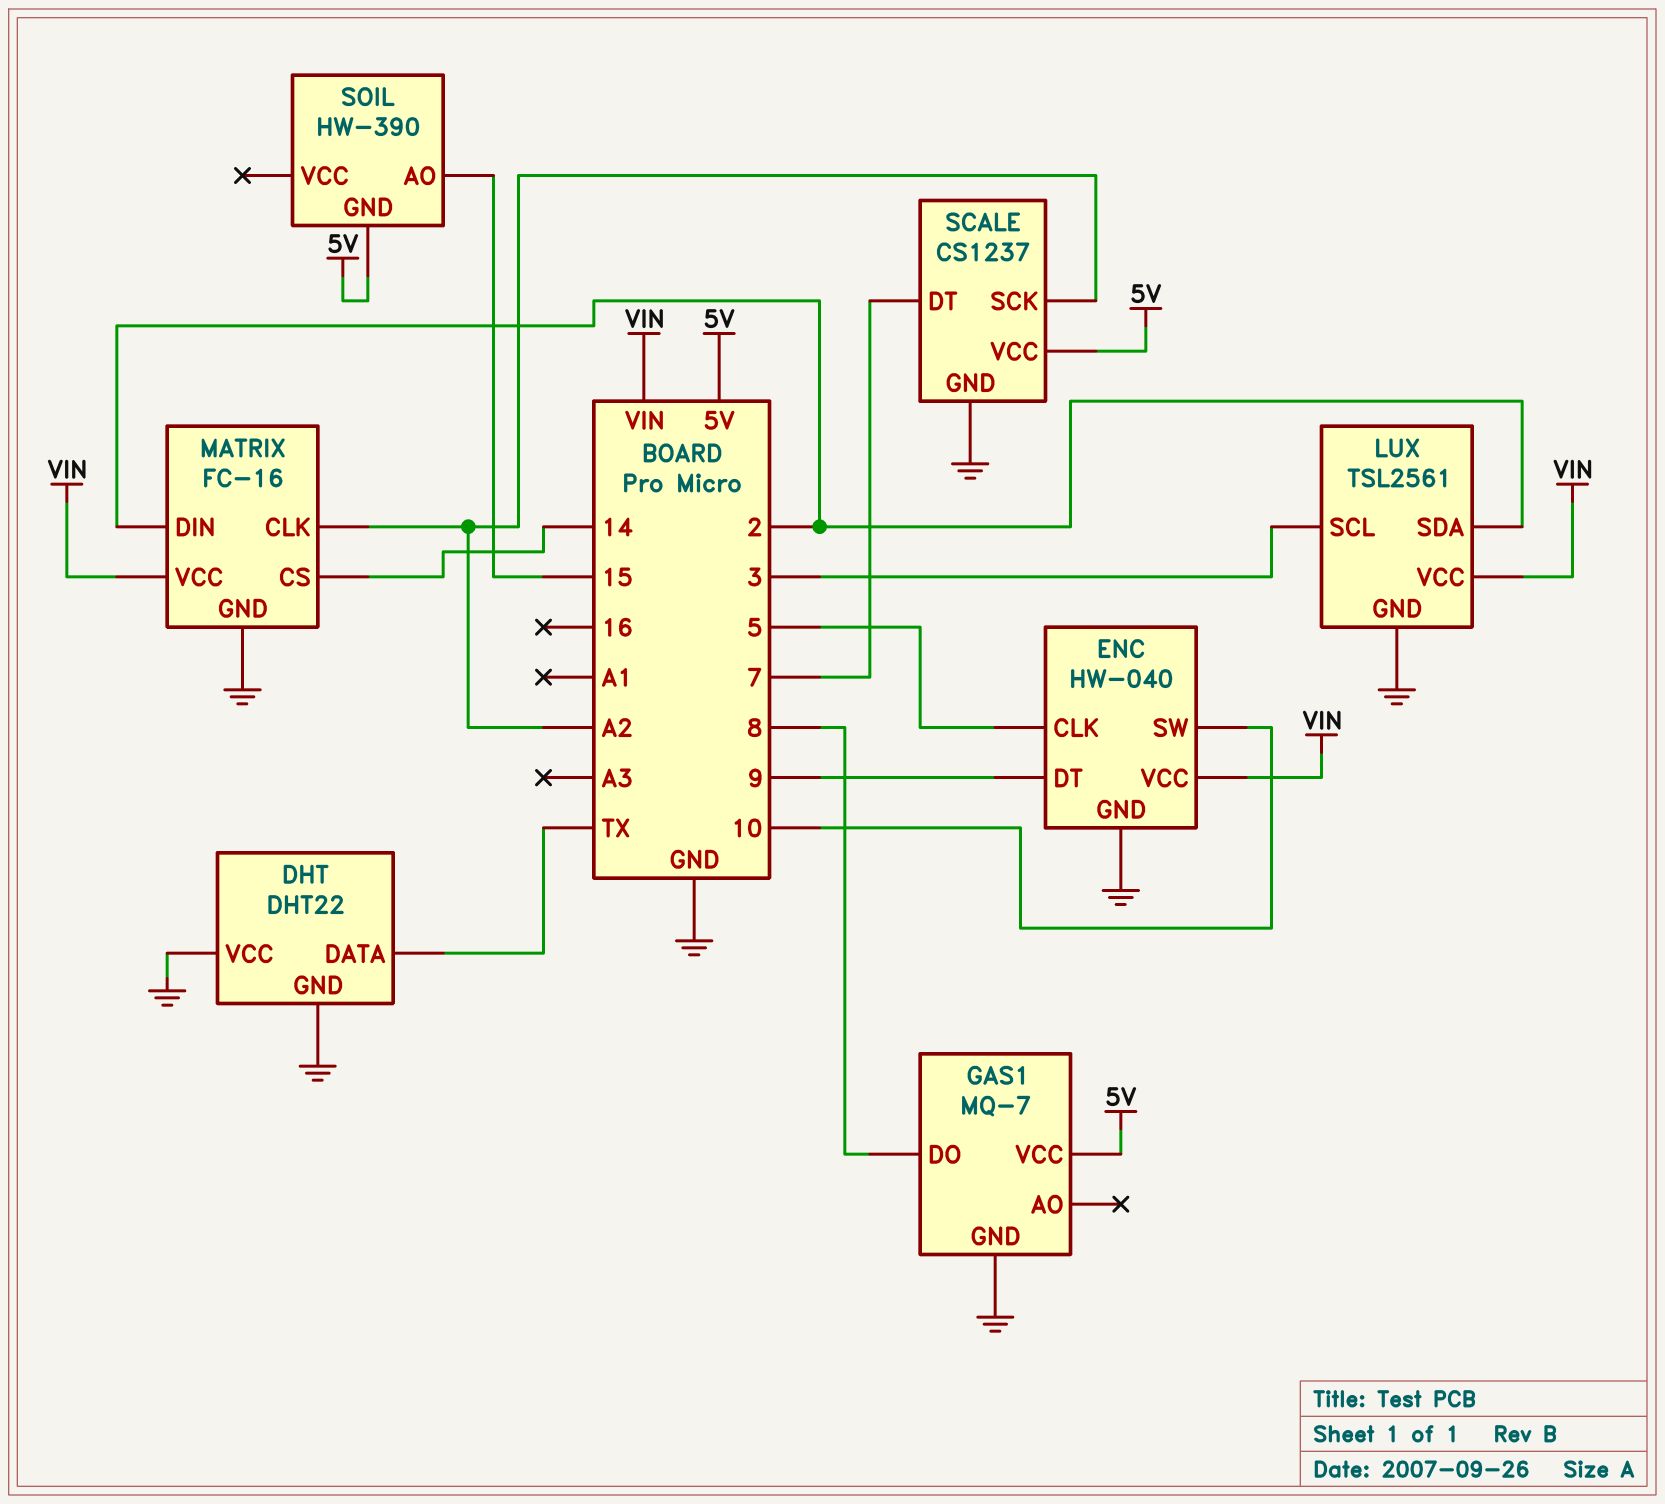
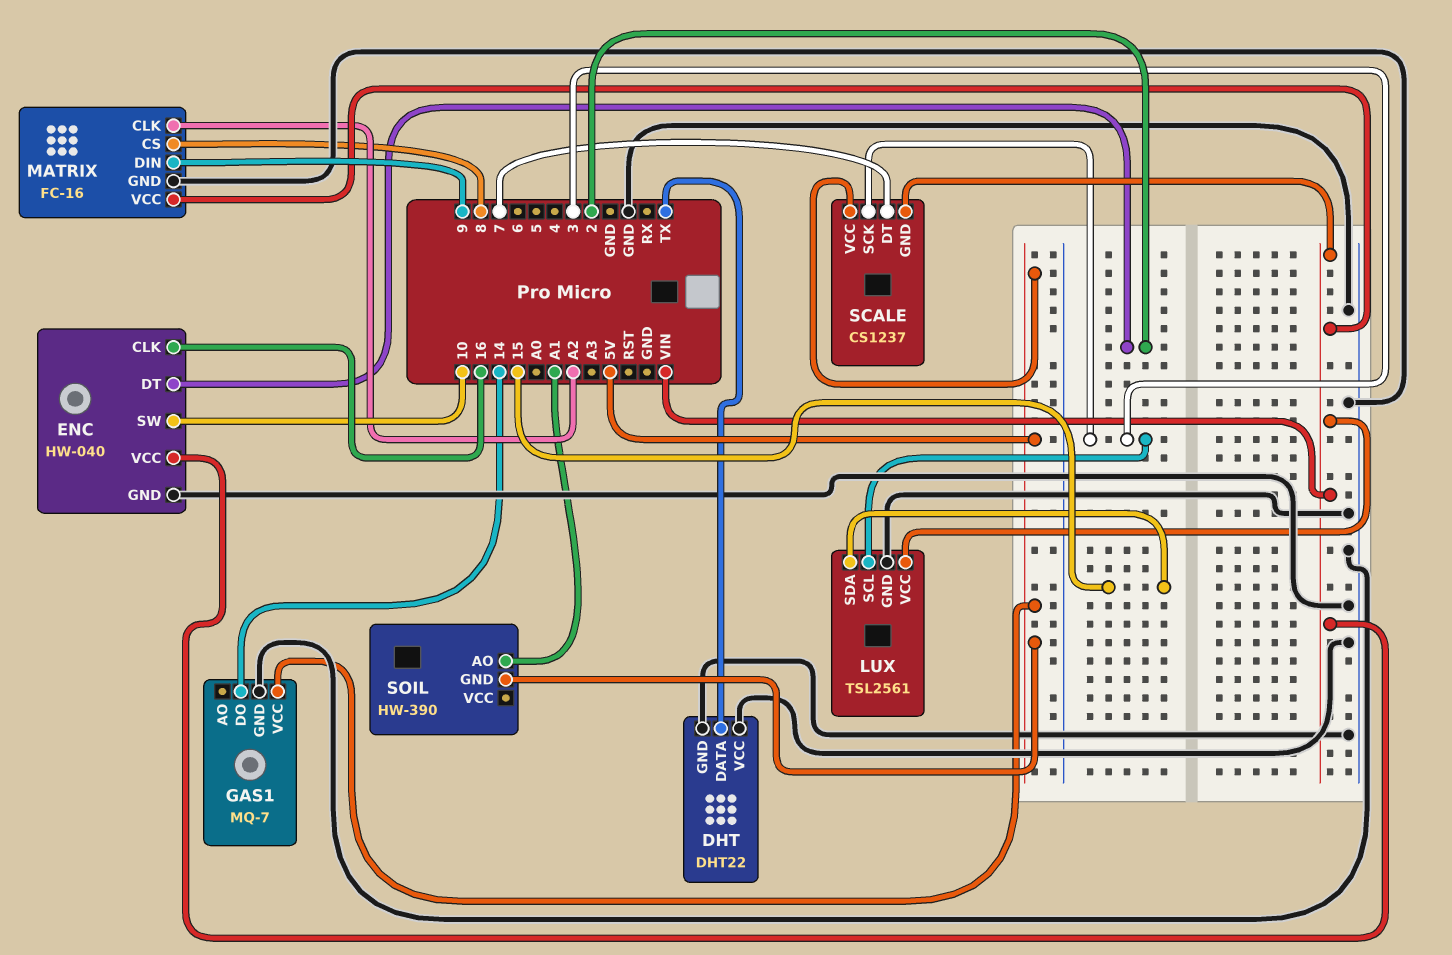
ENC pin CLK: 5 -> 16
ENC pin DT: 9 -> 2
GAS1 pin DO: 8 -> 14
LUX pin SDA: 2 -> 15
MATRIX pin CS: 14 -> 8
MATRIX pin DIN: 2 -> 9
SCALE pin GND: GND -> VIN
SCALE pin SCK: A2 -> 3
SOIL pin AO: 15 -> A1

